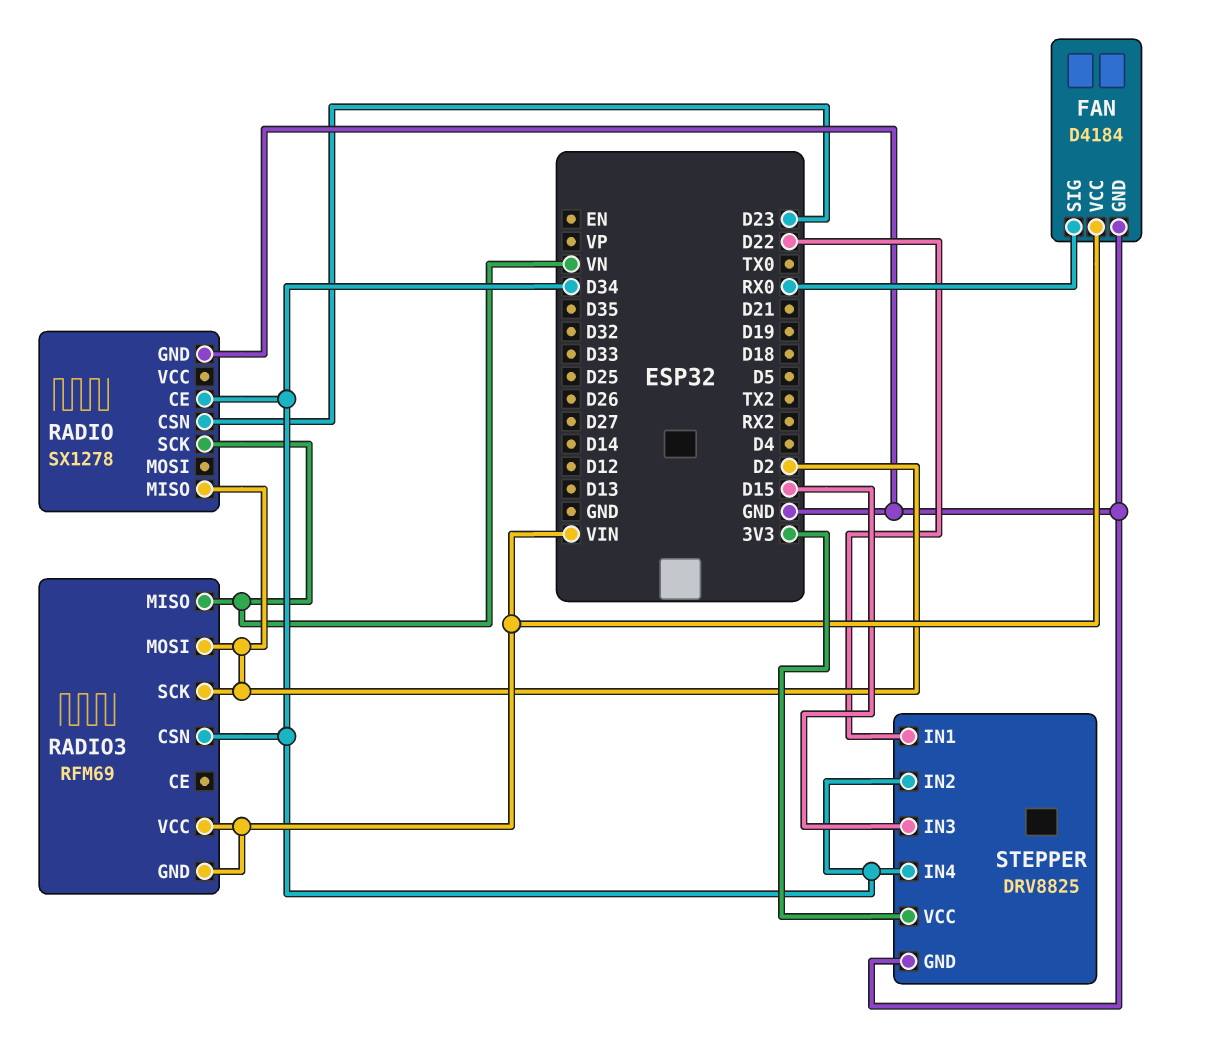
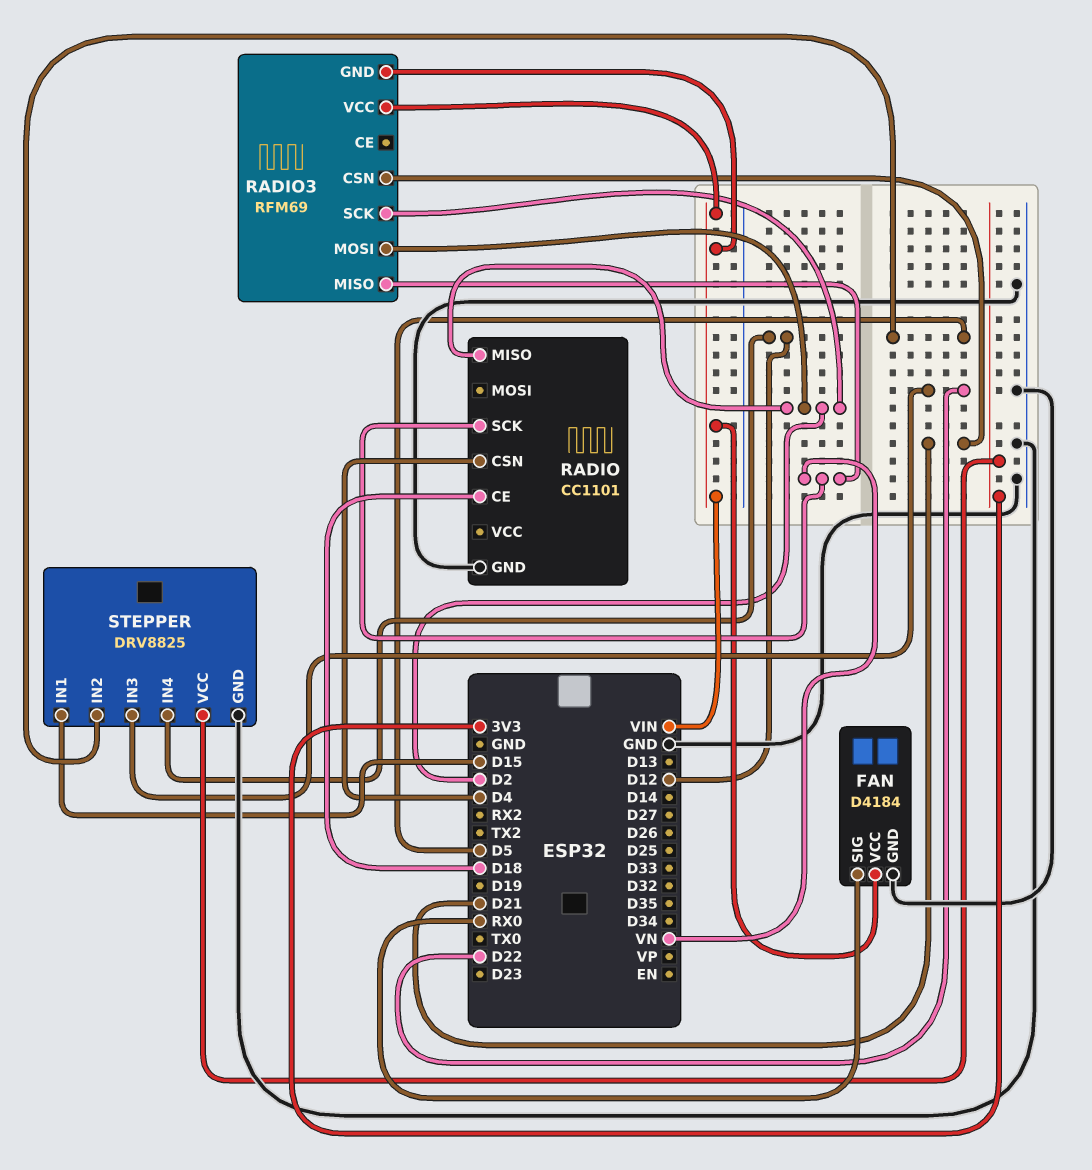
RADIO: SX1278 -> CC1101
RADIO pin CE: D34 -> D18
RADIO pin CSN: D23 -> D4
RADIO3 pin CSN: D34 -> D21
STEPPER pin IN1: D22 -> D15
STEPPER pin IN2: D34 -> D5
STEPPER pin IN3: D15 -> D22
STEPPER pin IN4: D34 -> D12

